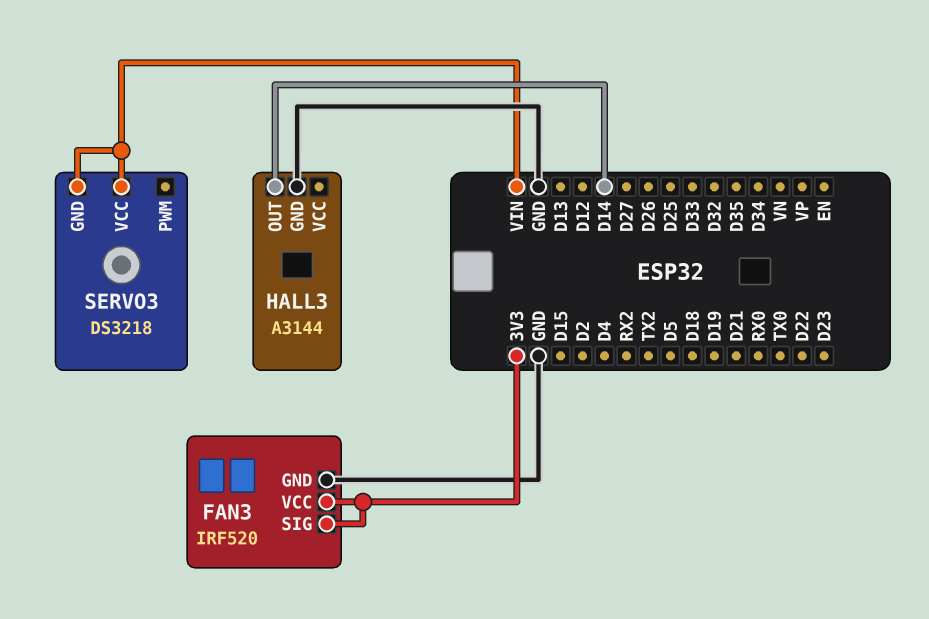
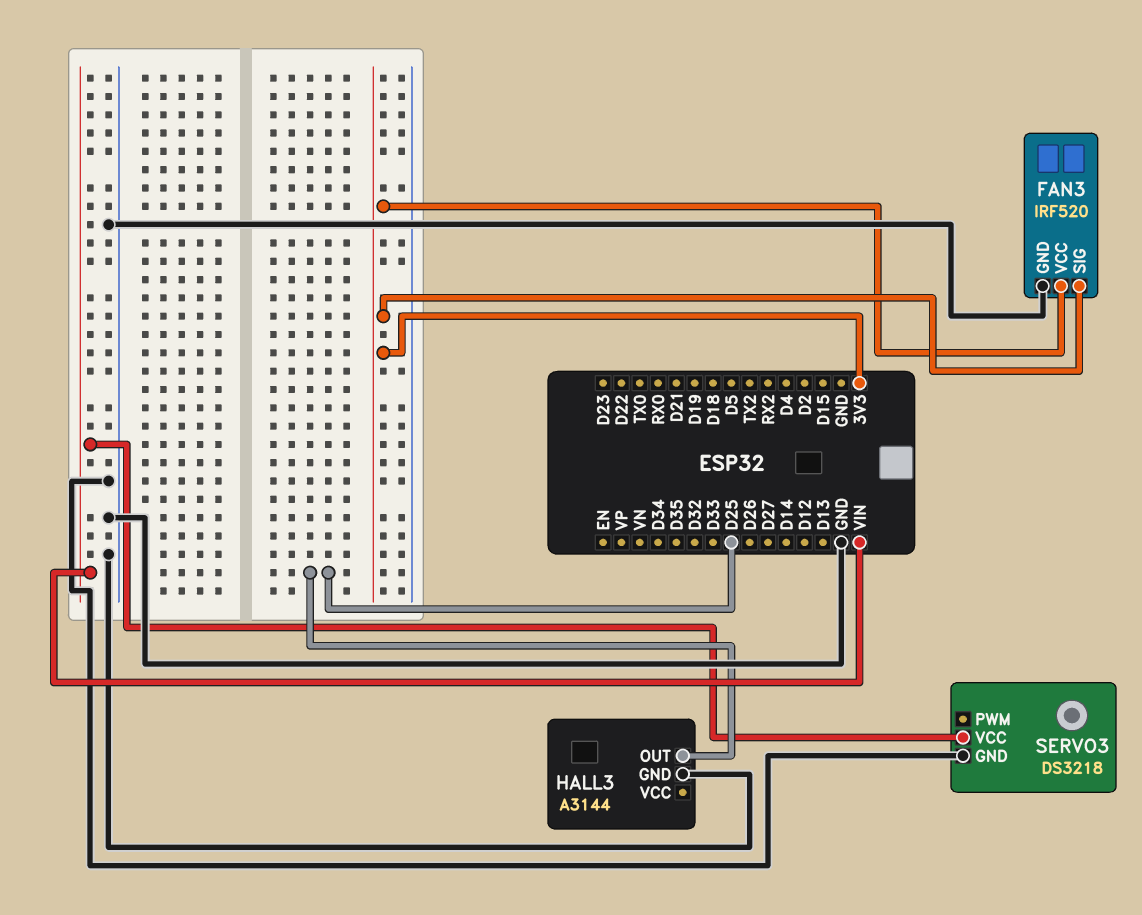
HALL3 pin OUT: D14 -> D25
SERVO3 pin GND: VIN -> GND

